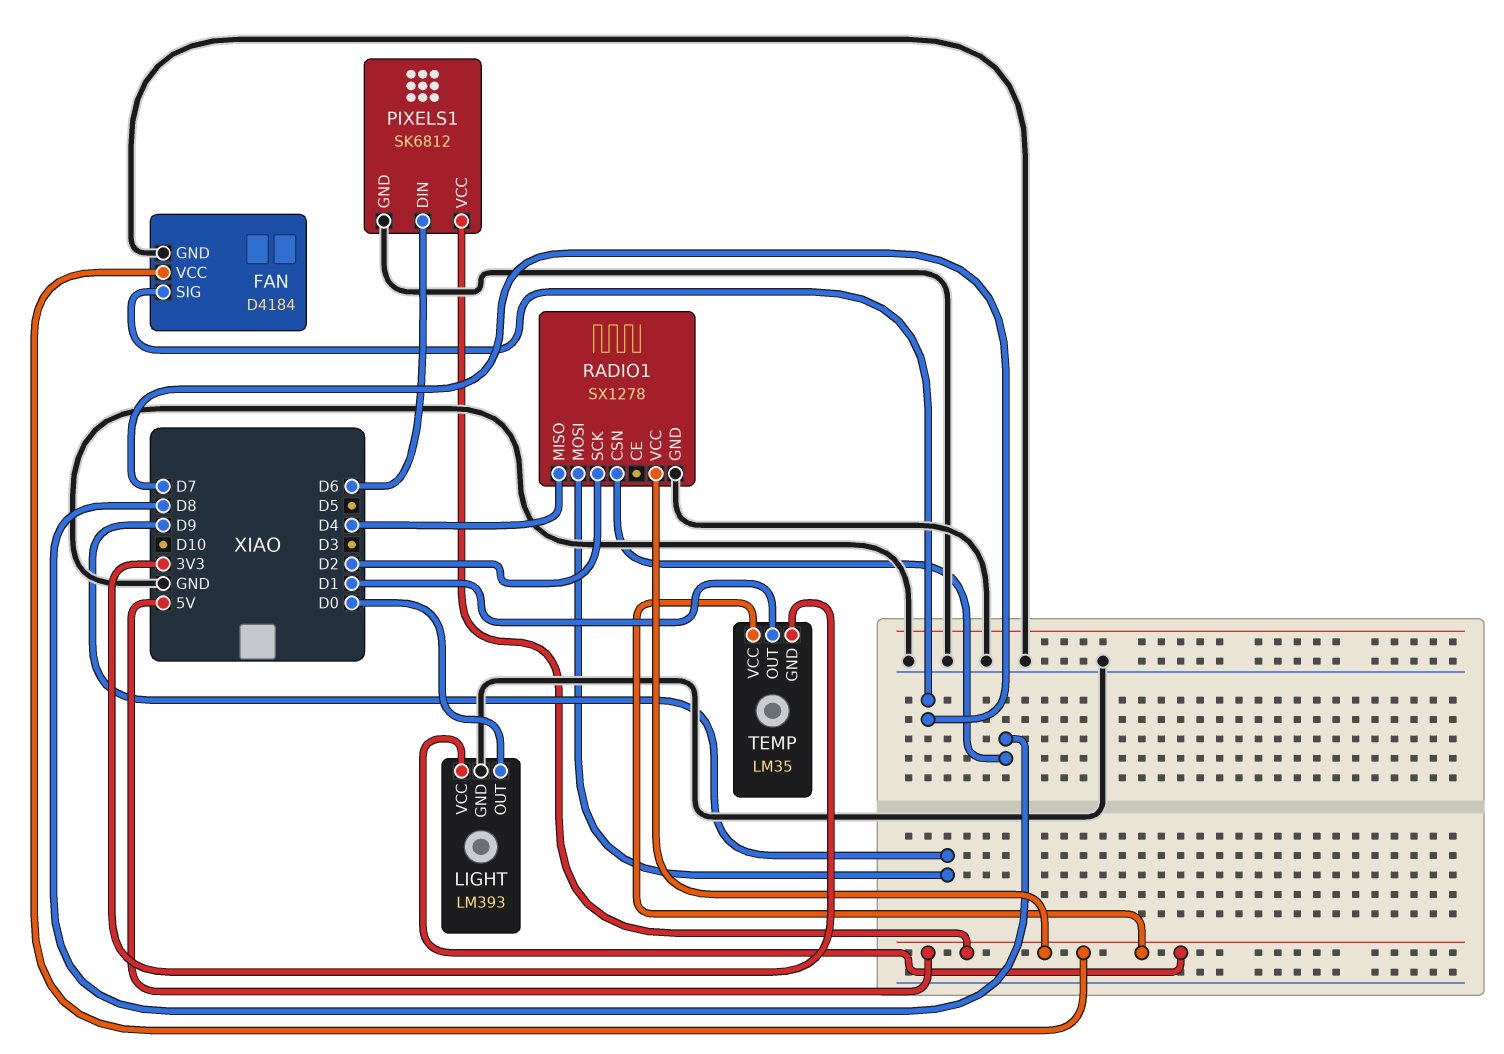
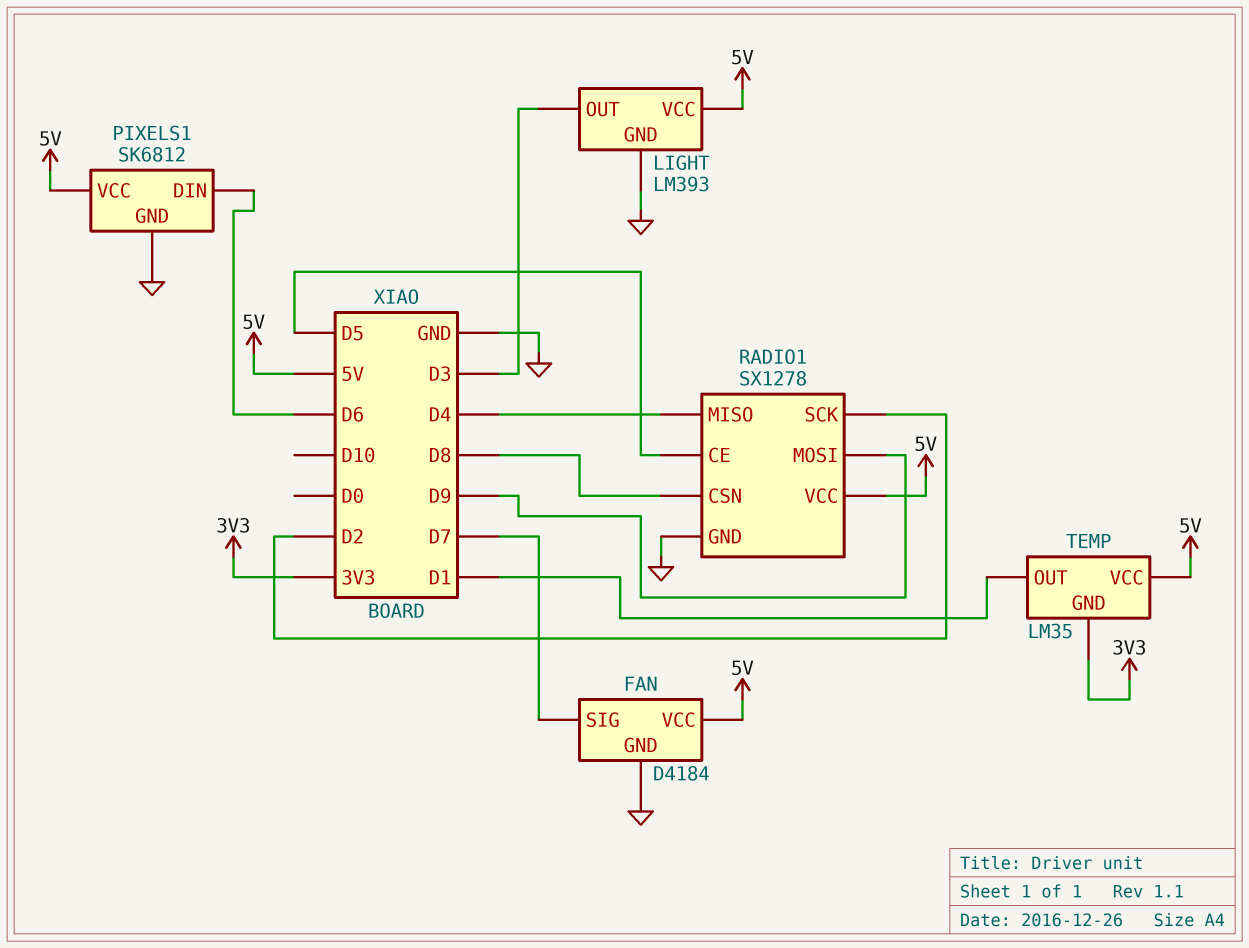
LIGHT pin OUT: D0 -> D3
RADIO1 pin CE: none -> D5

